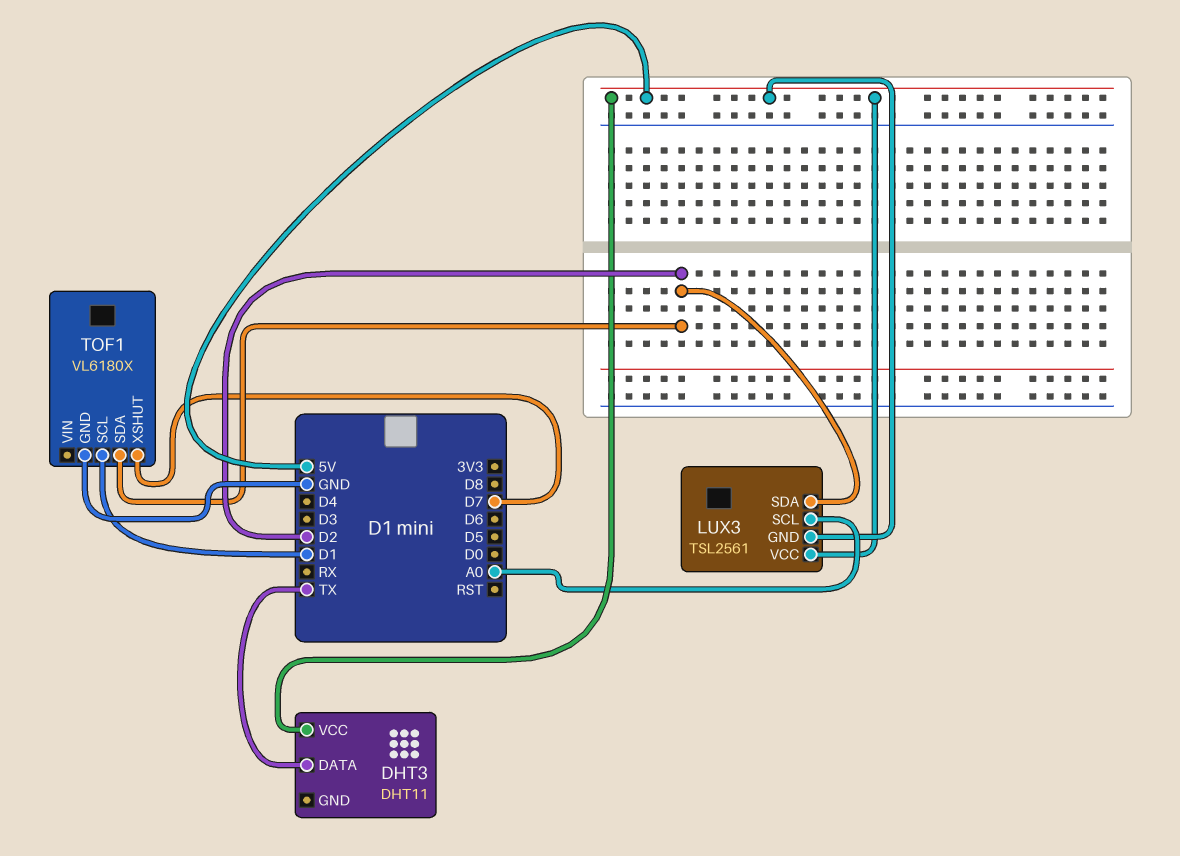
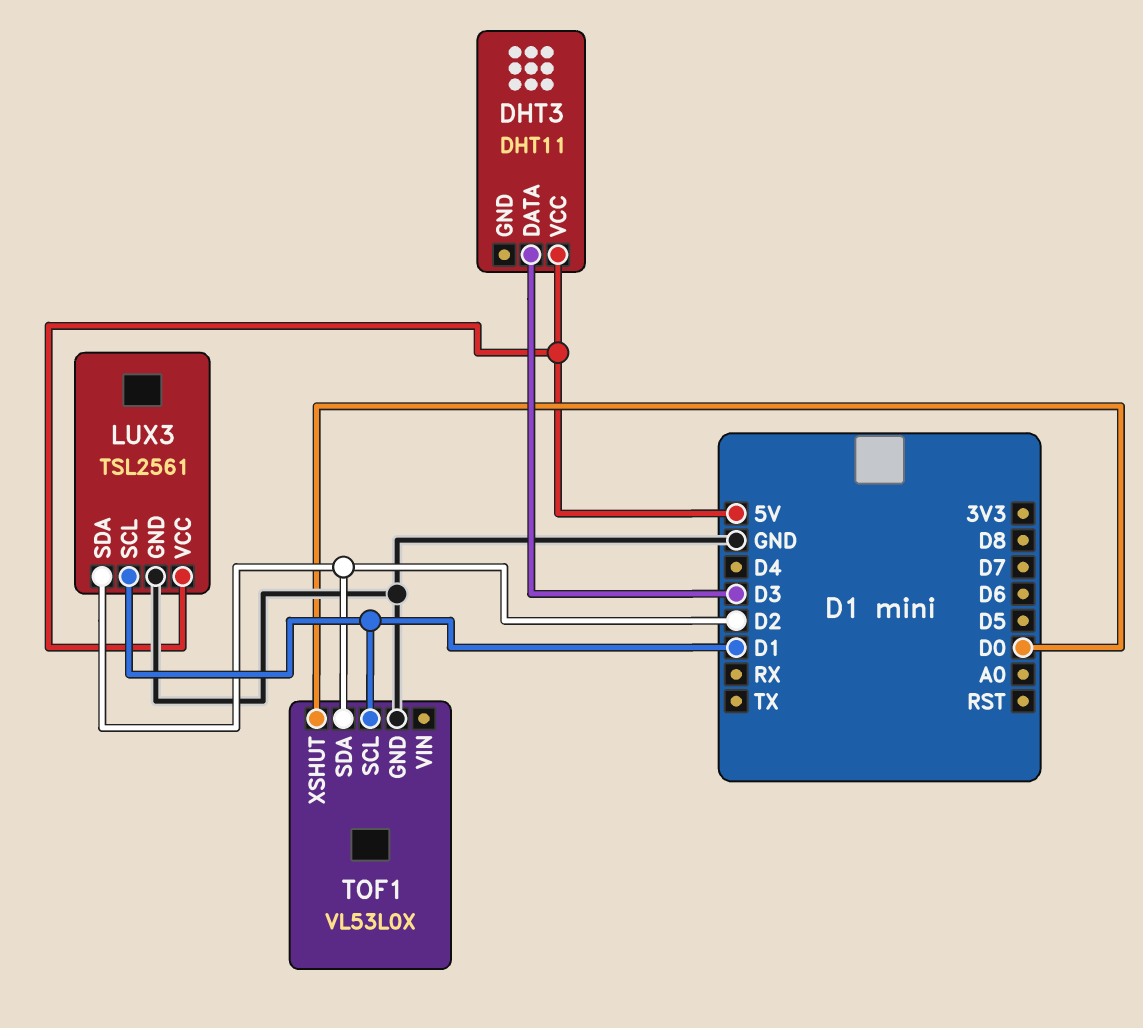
DHT3 pin DATA: TX -> D3
LUX3 pin GND: 5V -> GND
LUX3 pin SCL: A0 -> D1
TOF1: VL6180X -> VL53L0X
TOF1 pin XSHUT: D7 -> D0

